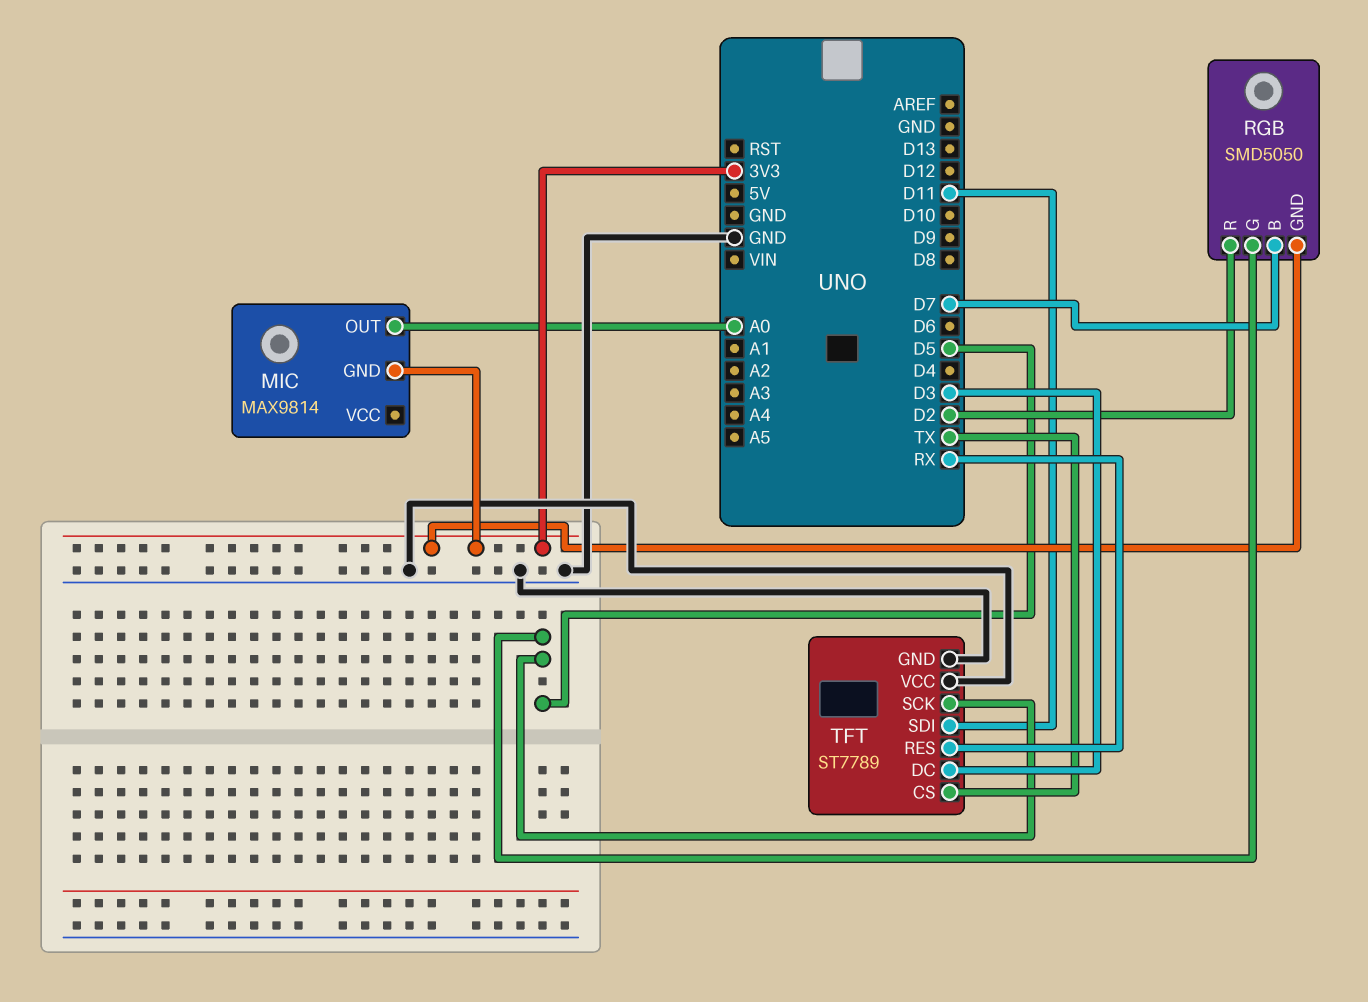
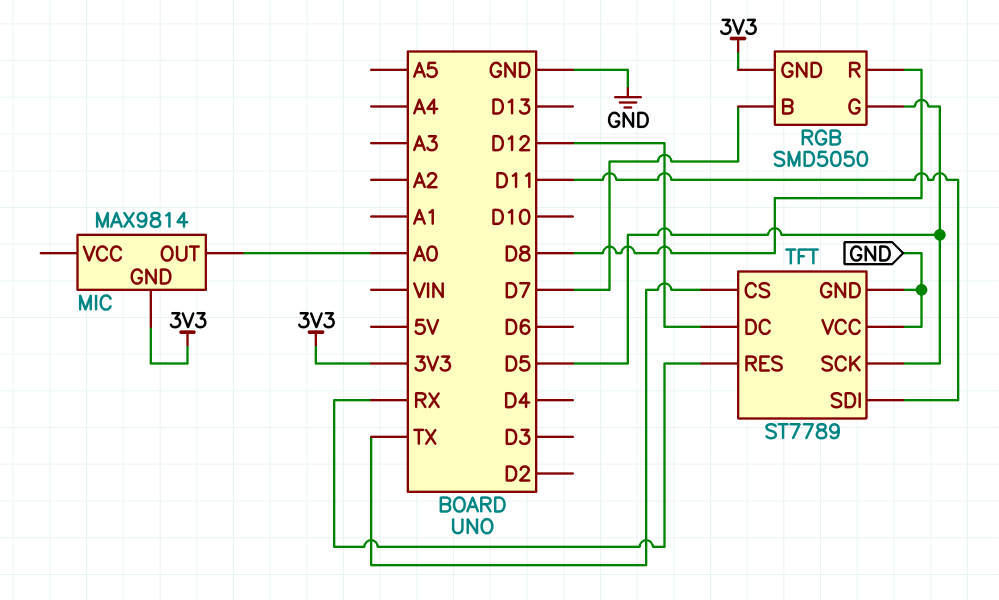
RGB pin R: D2 -> D8
TFT pin DC: D3 -> D12

